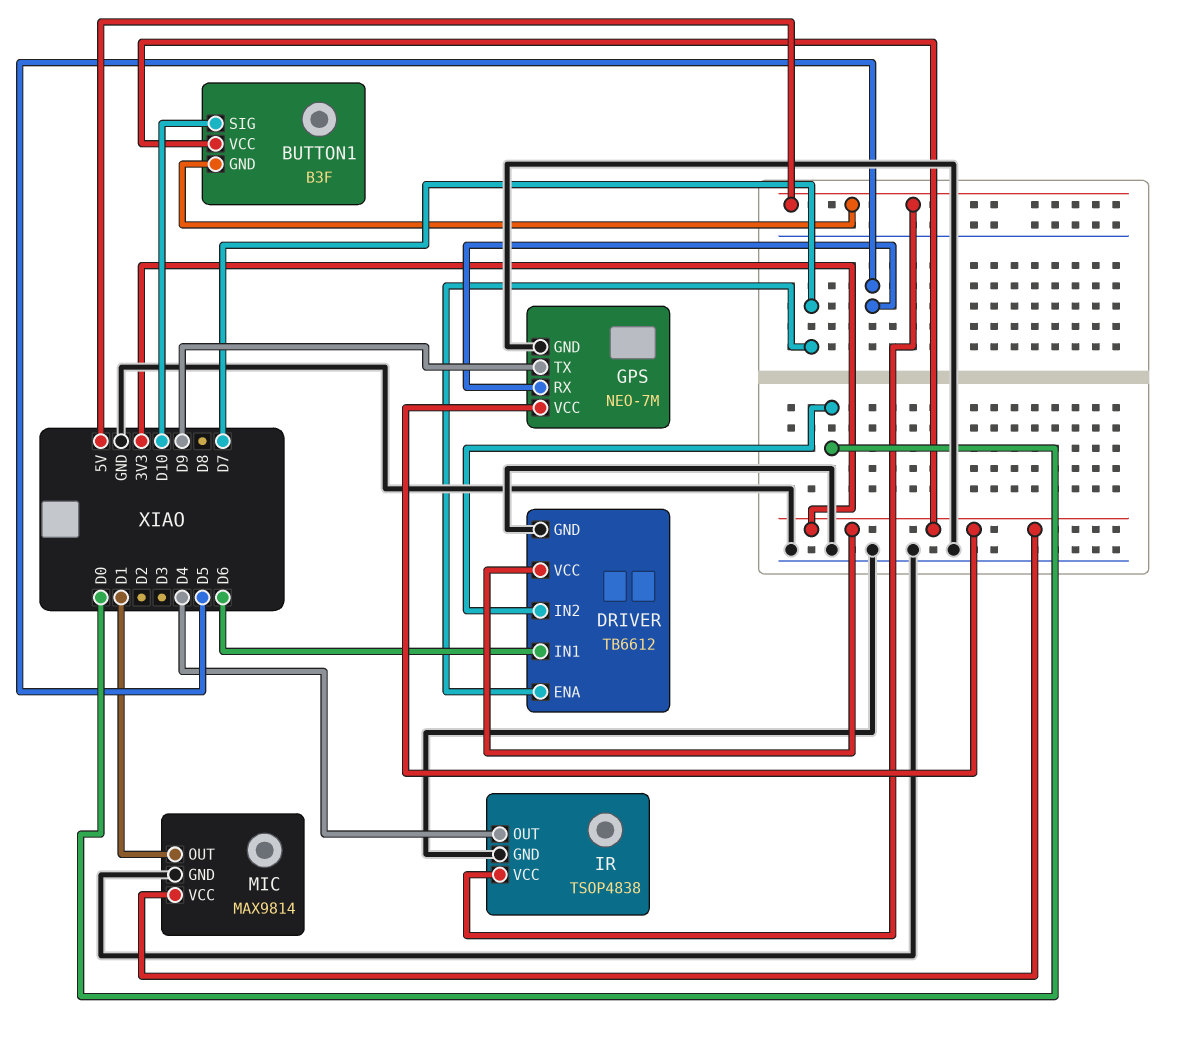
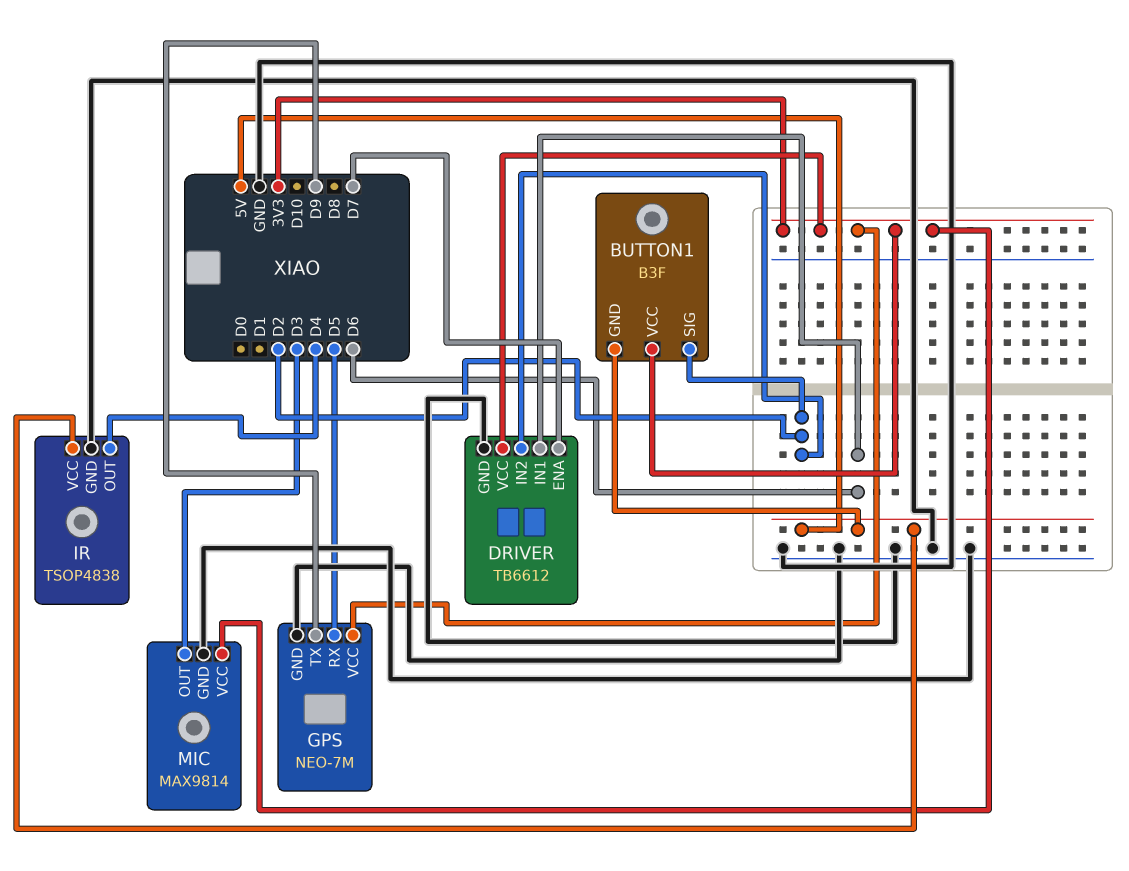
BUTTON1 pin SIG: D10 -> D2
DRIVER pin IN2: D0 -> D2
MIC pin OUT: D1 -> D3

